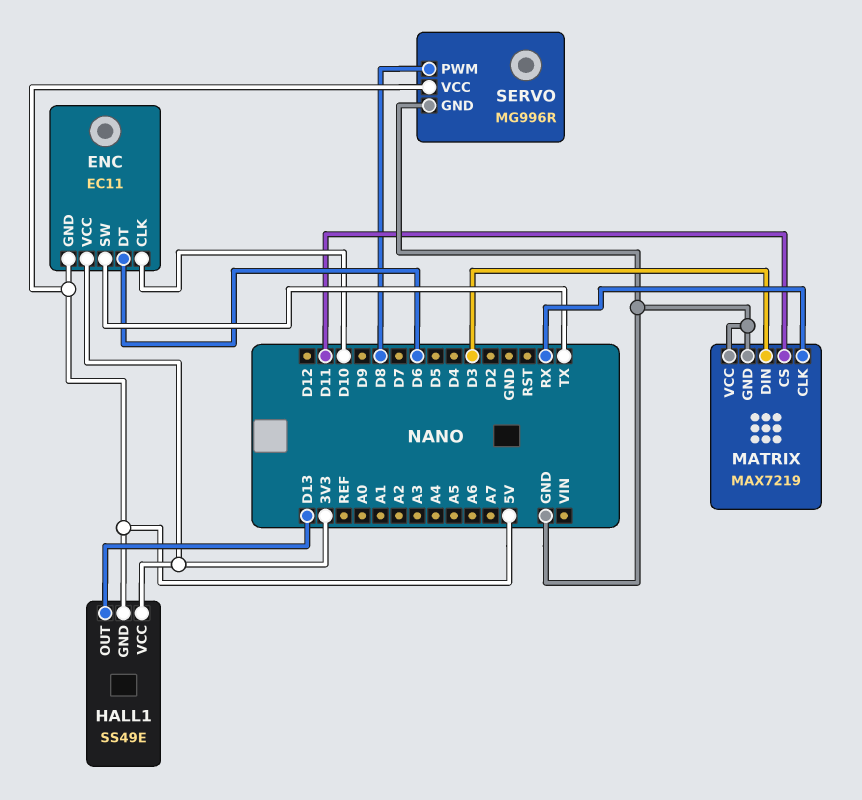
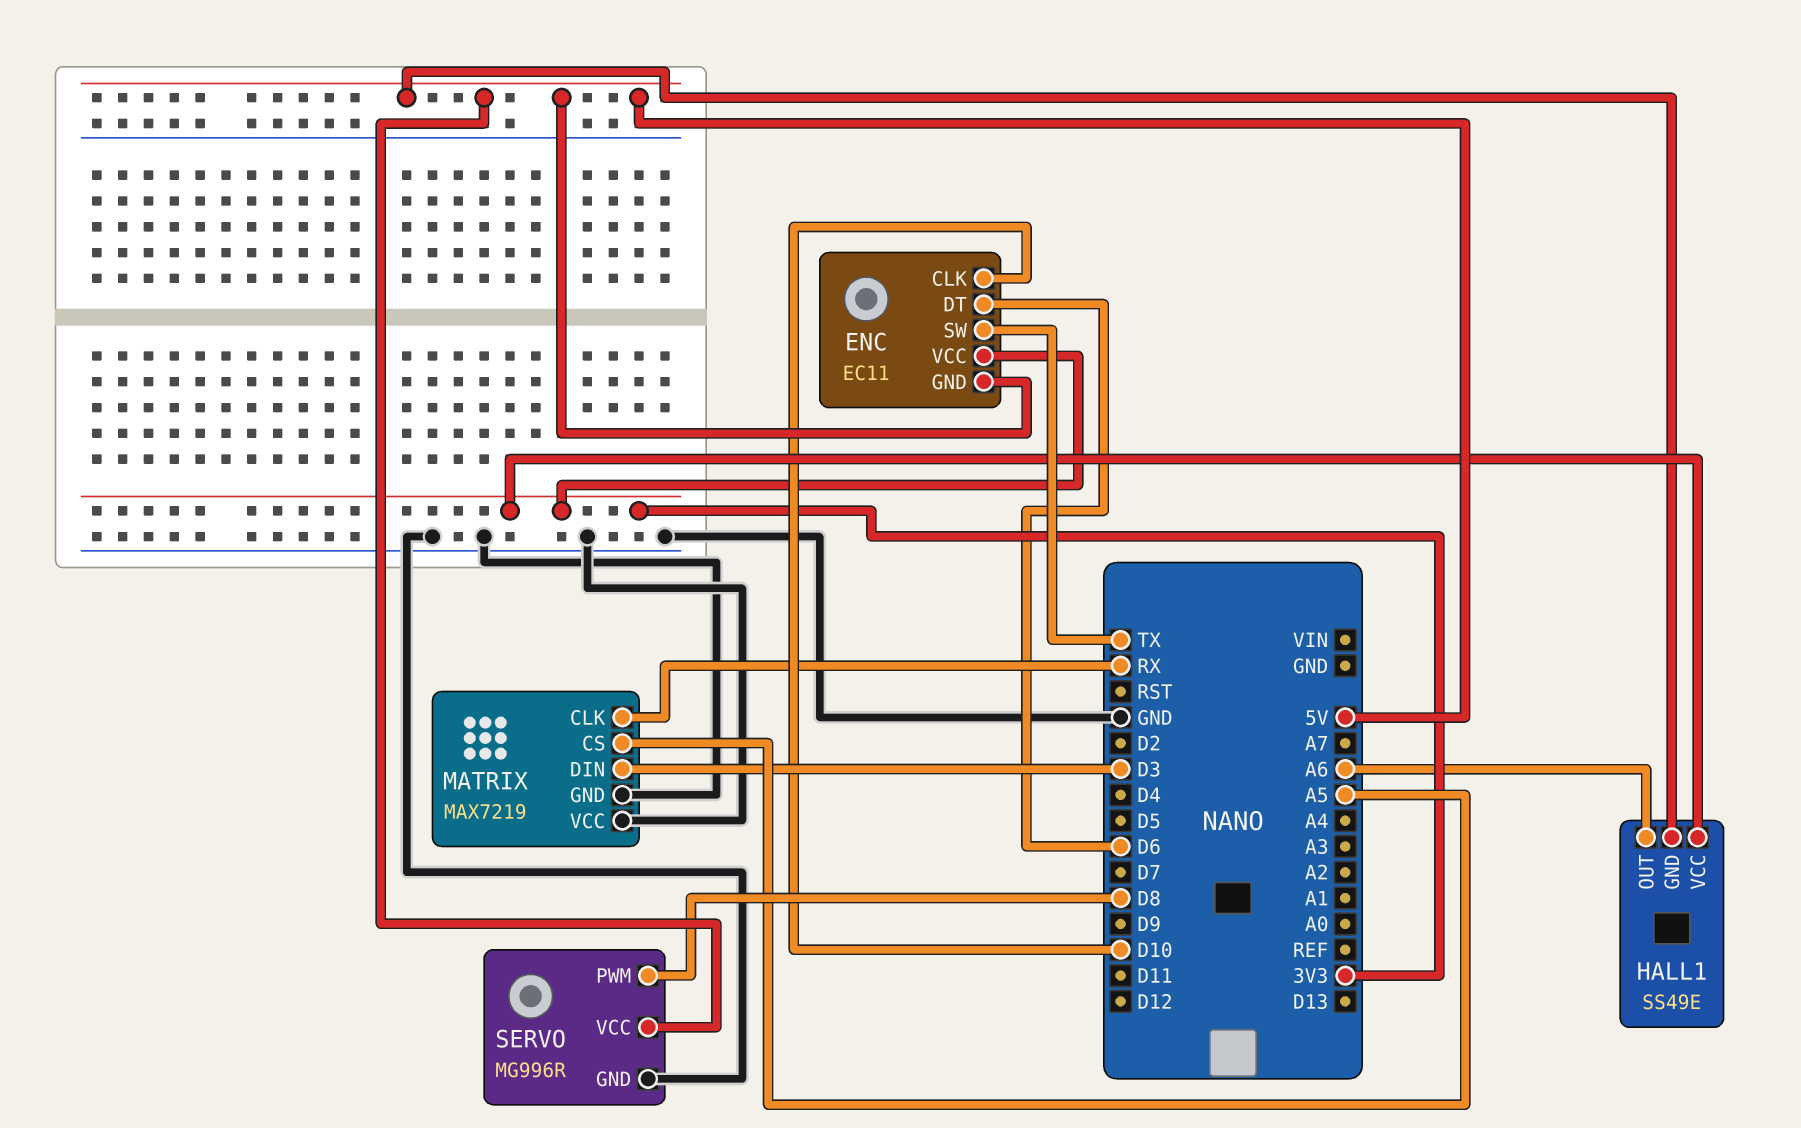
HALL1 pin OUT: D13 -> A6
MATRIX pin CS: D11 -> A5

